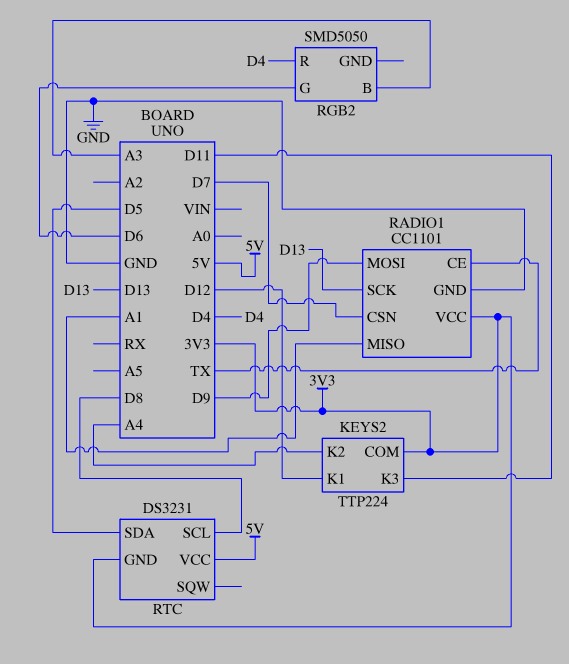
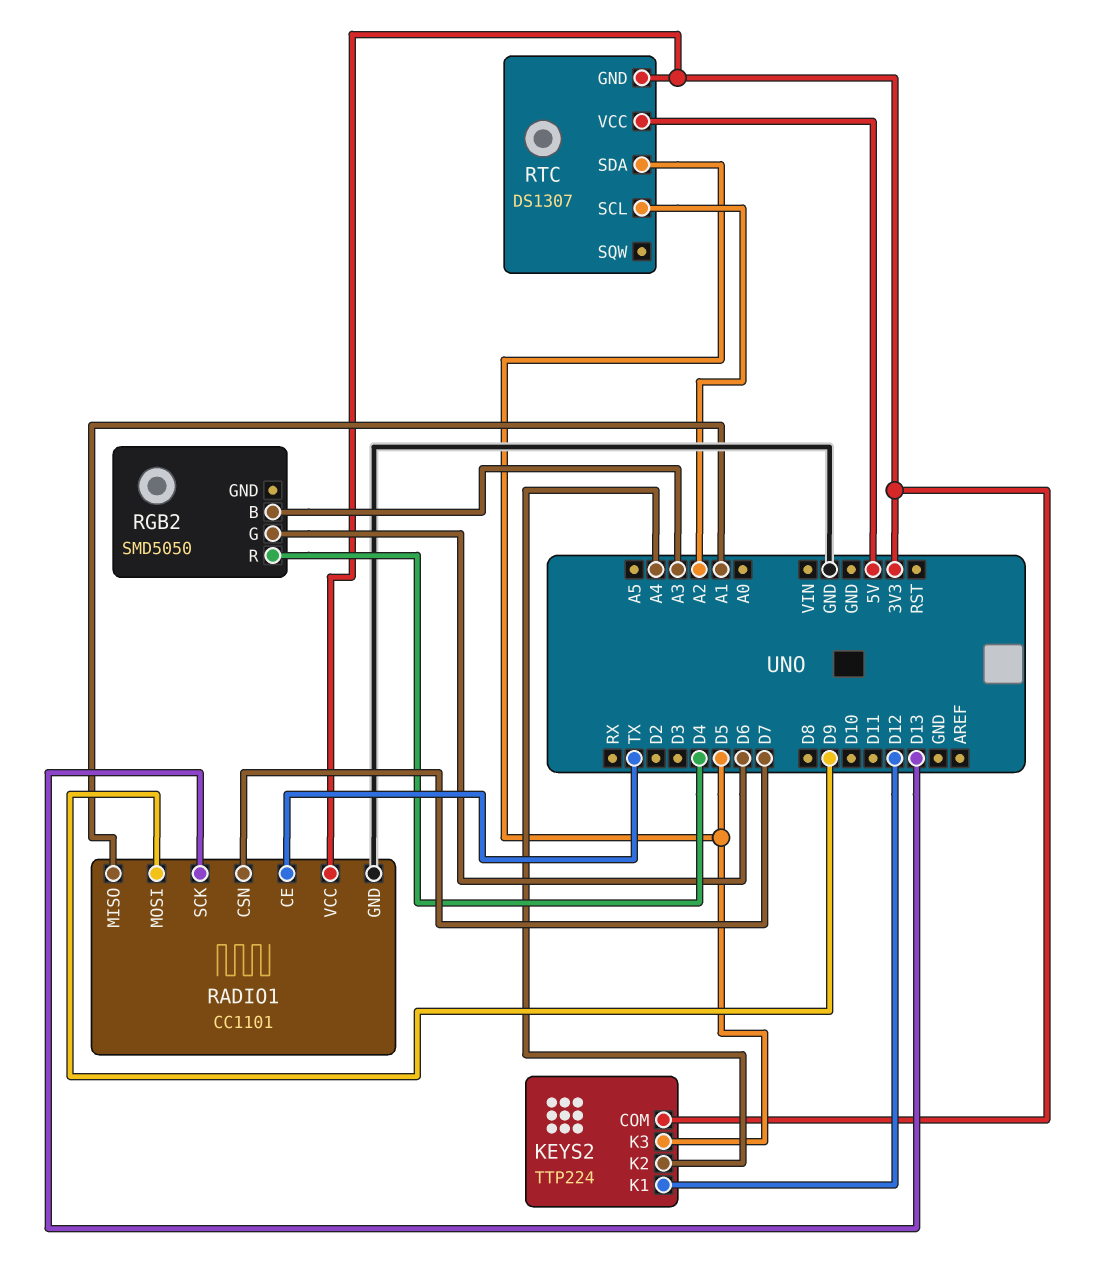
KEYS2 pin K3: D11 -> D5
RTC: DS3231 -> DS1307
RTC pin SCL: D8 -> A2

